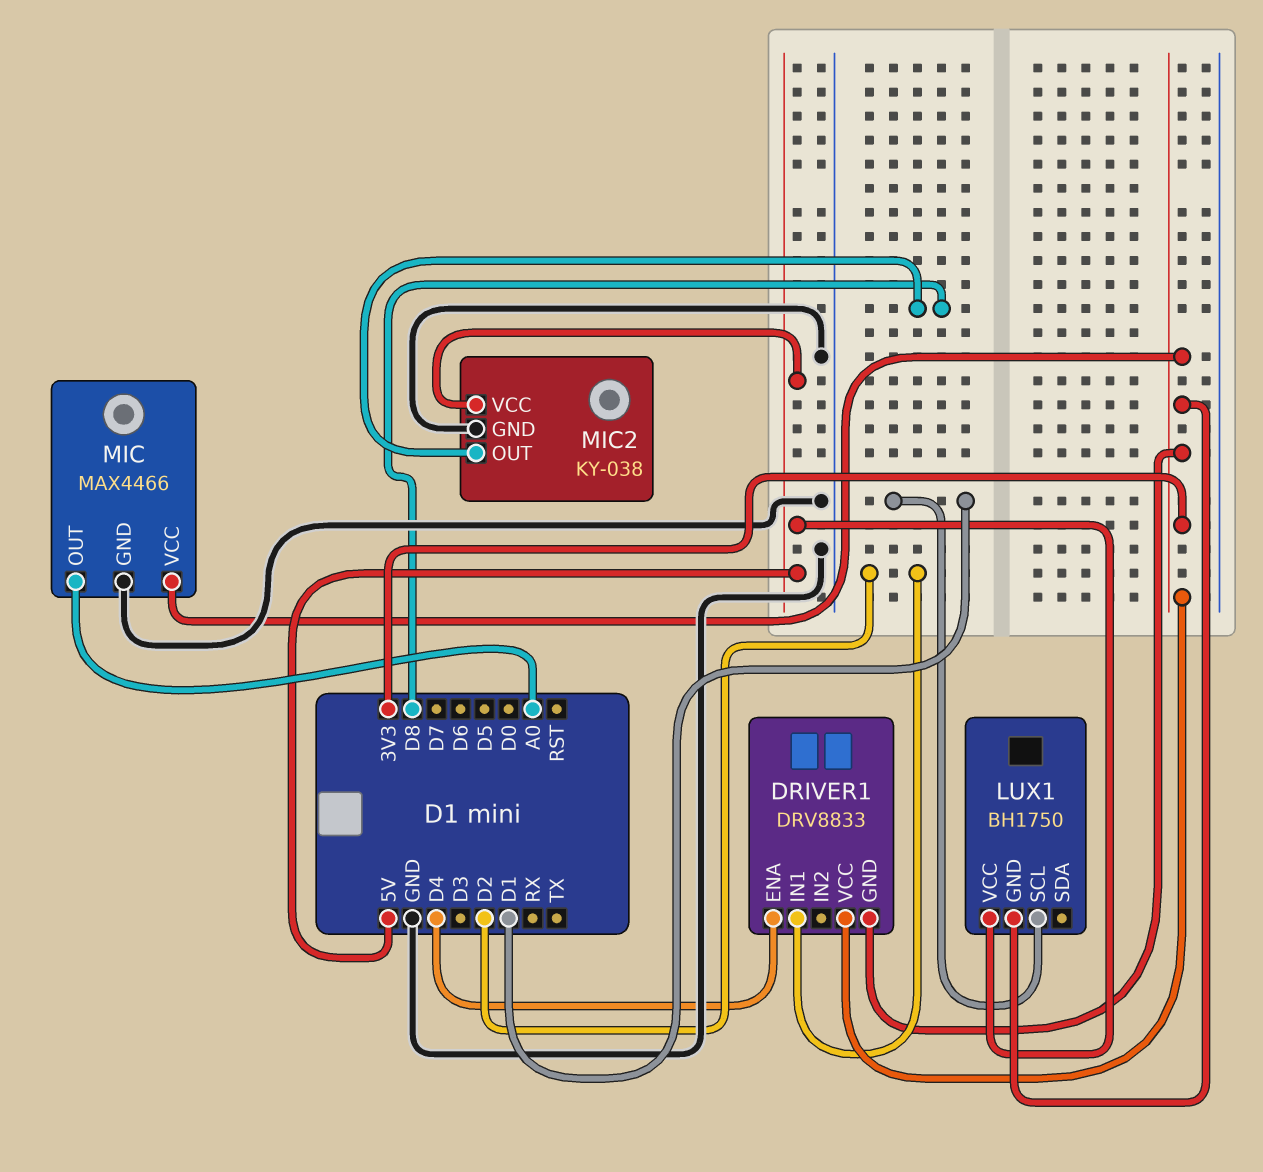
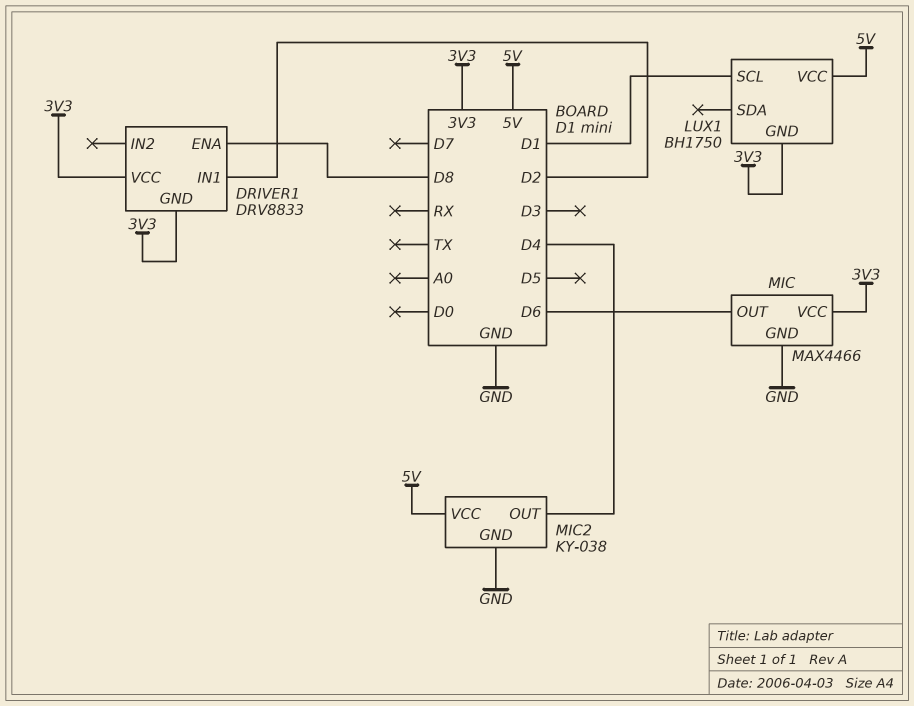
DRIVER1 pin ENA: D4 -> D8
MIC pin OUT: A0 -> D6
MIC2 pin OUT: D8 -> D4

